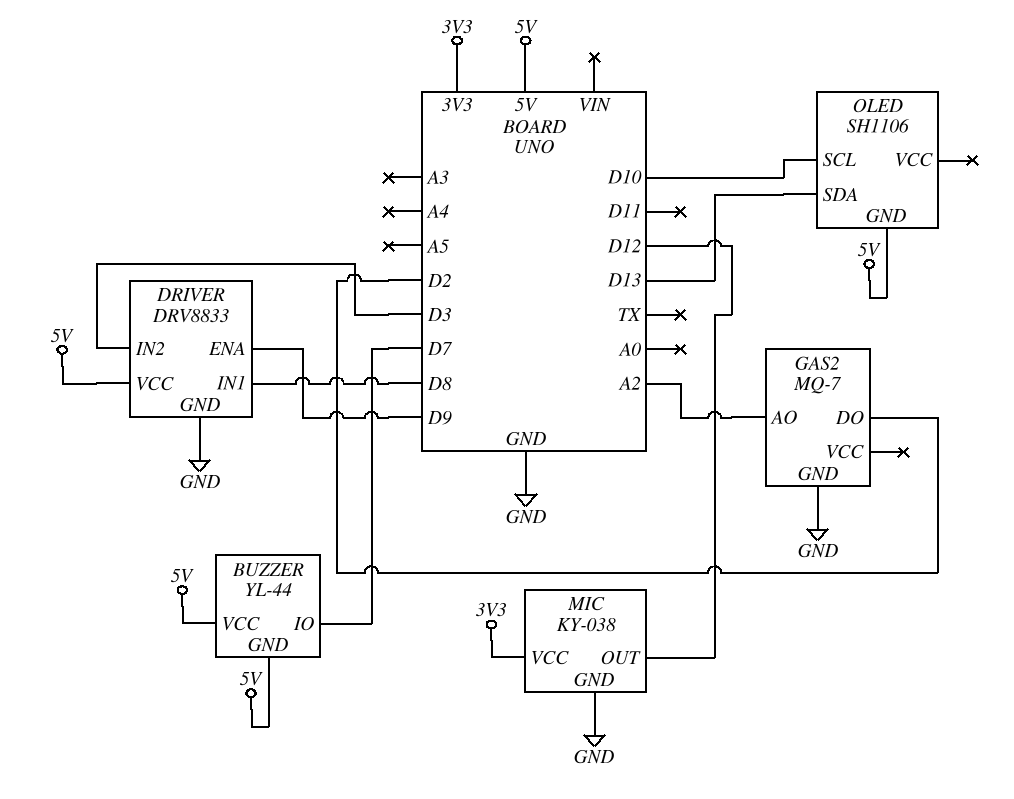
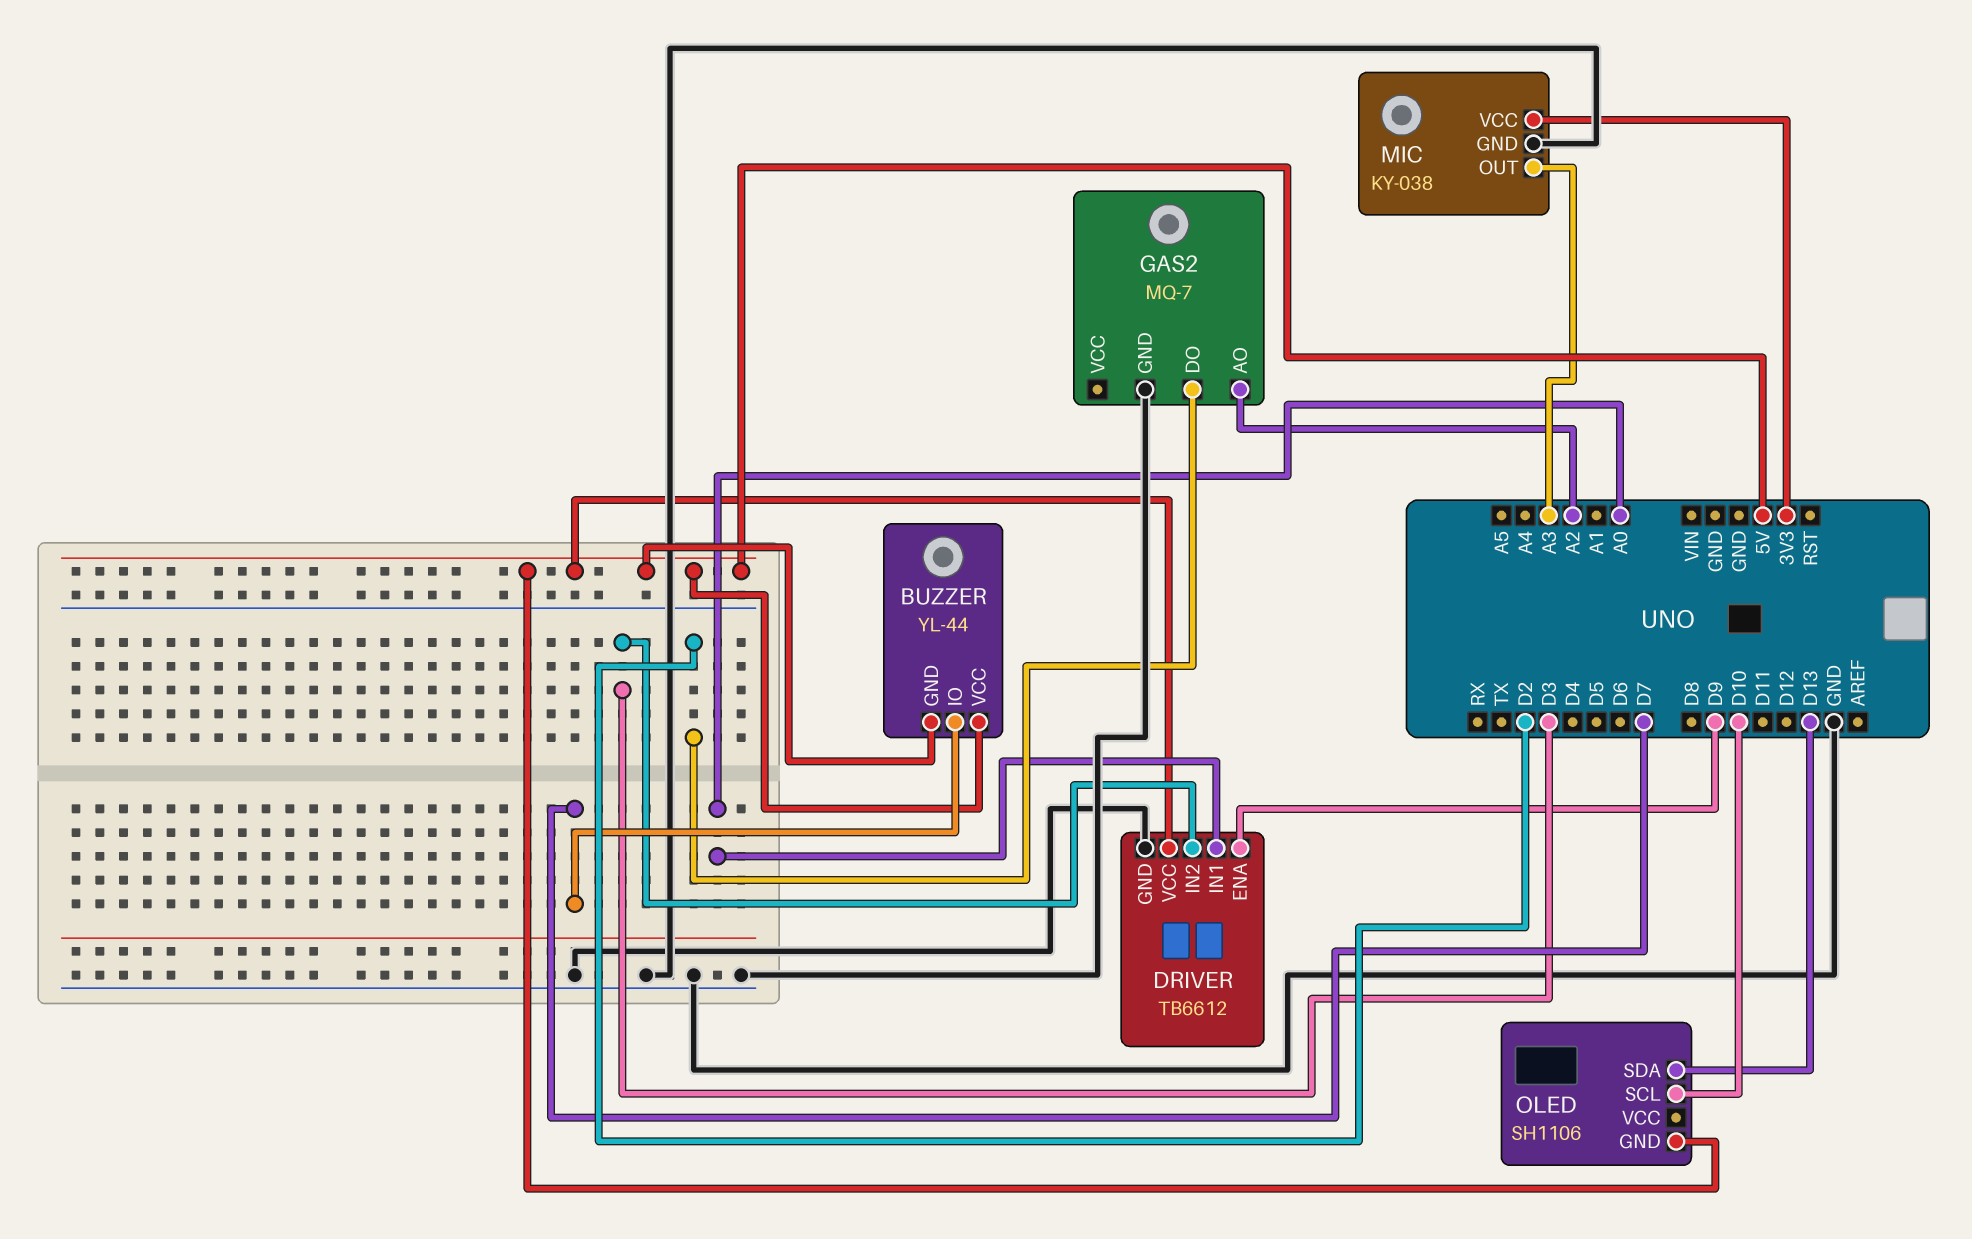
DRIVER: DRV8833 -> TB6612
DRIVER pin IN1: D8 -> A0
MIC pin OUT: D12 -> A3

